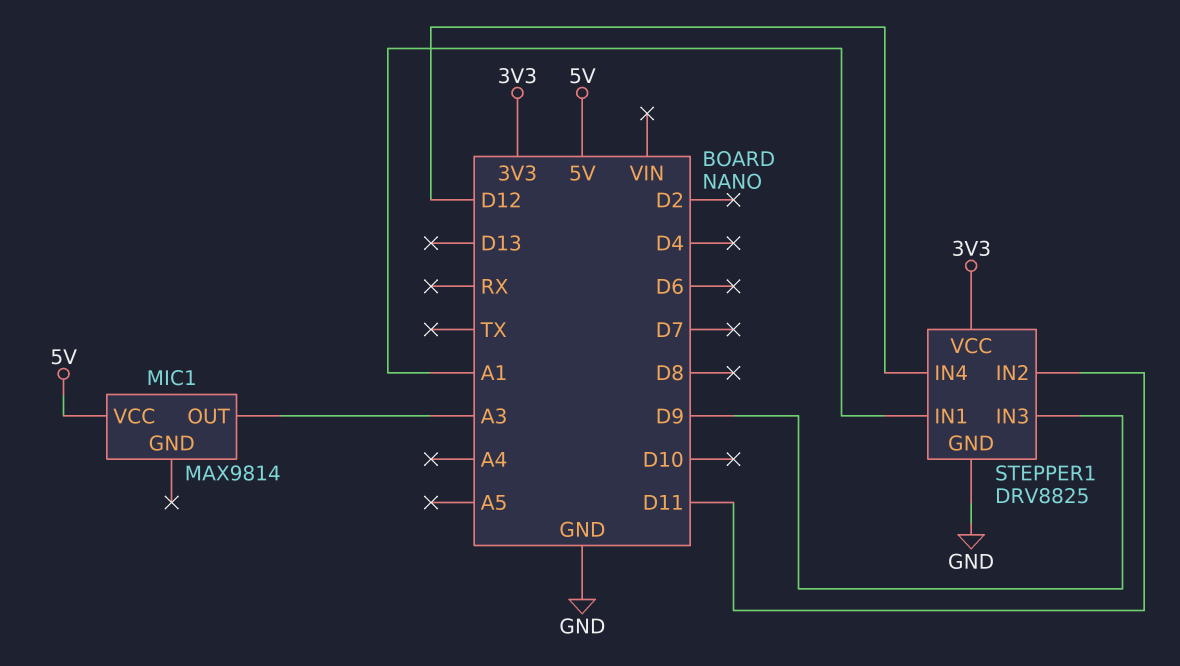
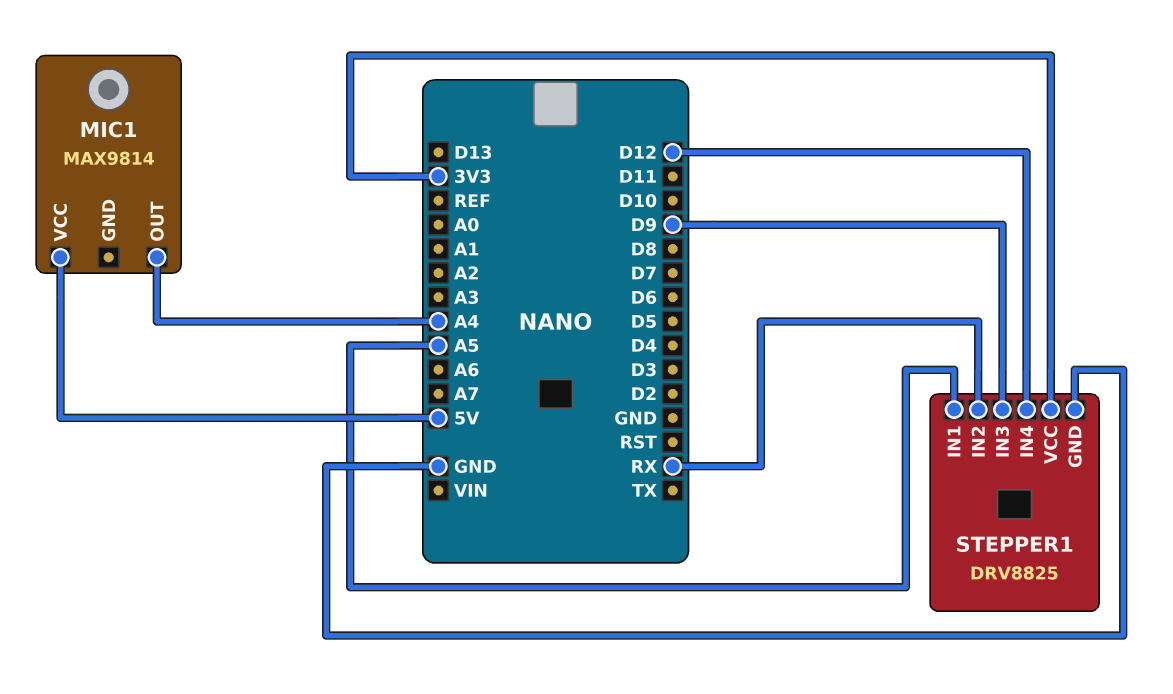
MIC1 pin OUT: A3 -> A4
STEPPER1 pin IN1: A1 -> A5
STEPPER1 pin IN2: D11 -> RX

